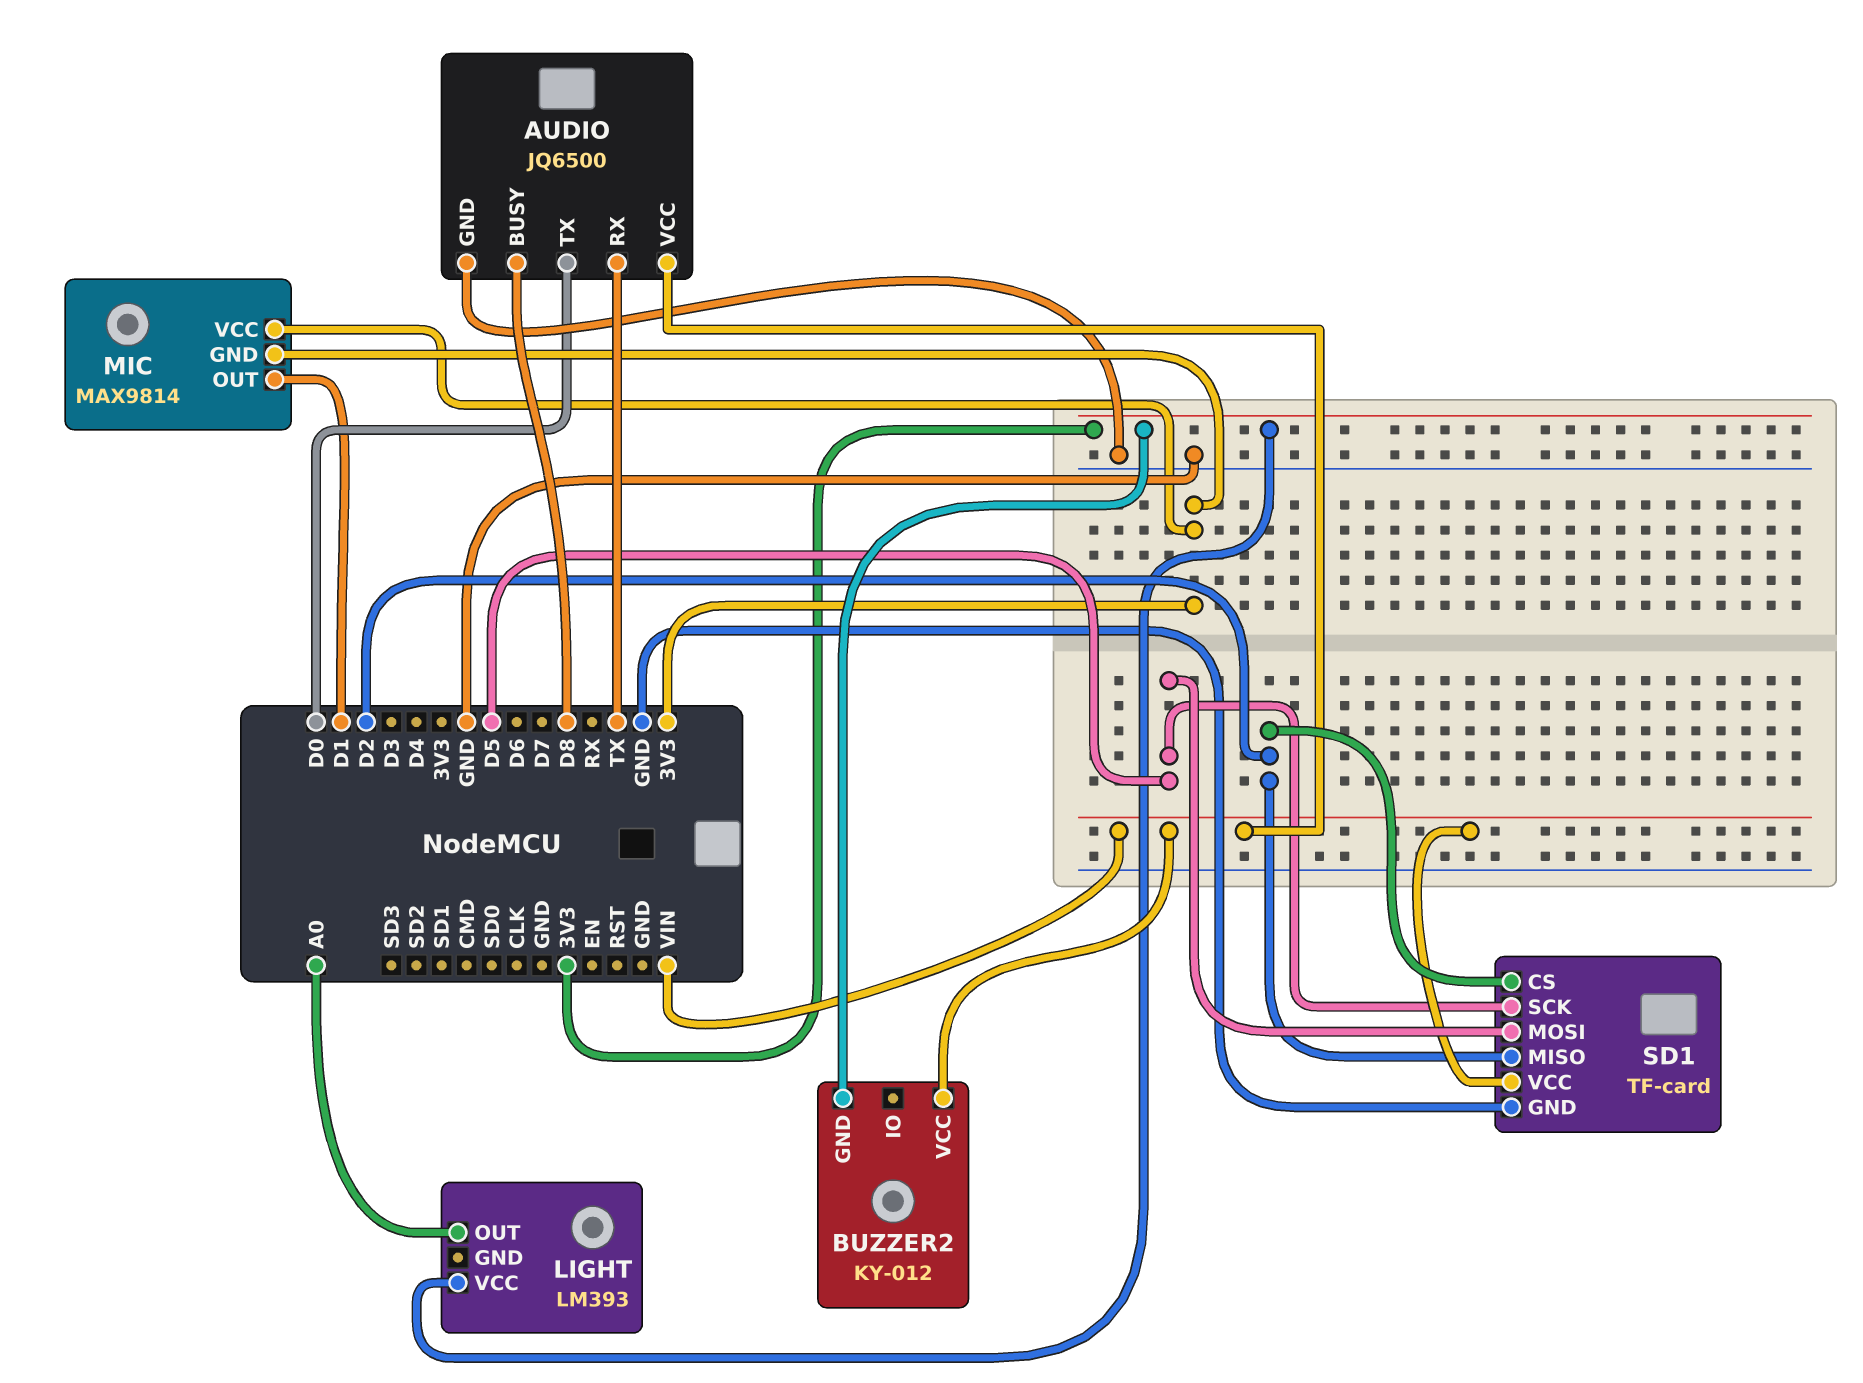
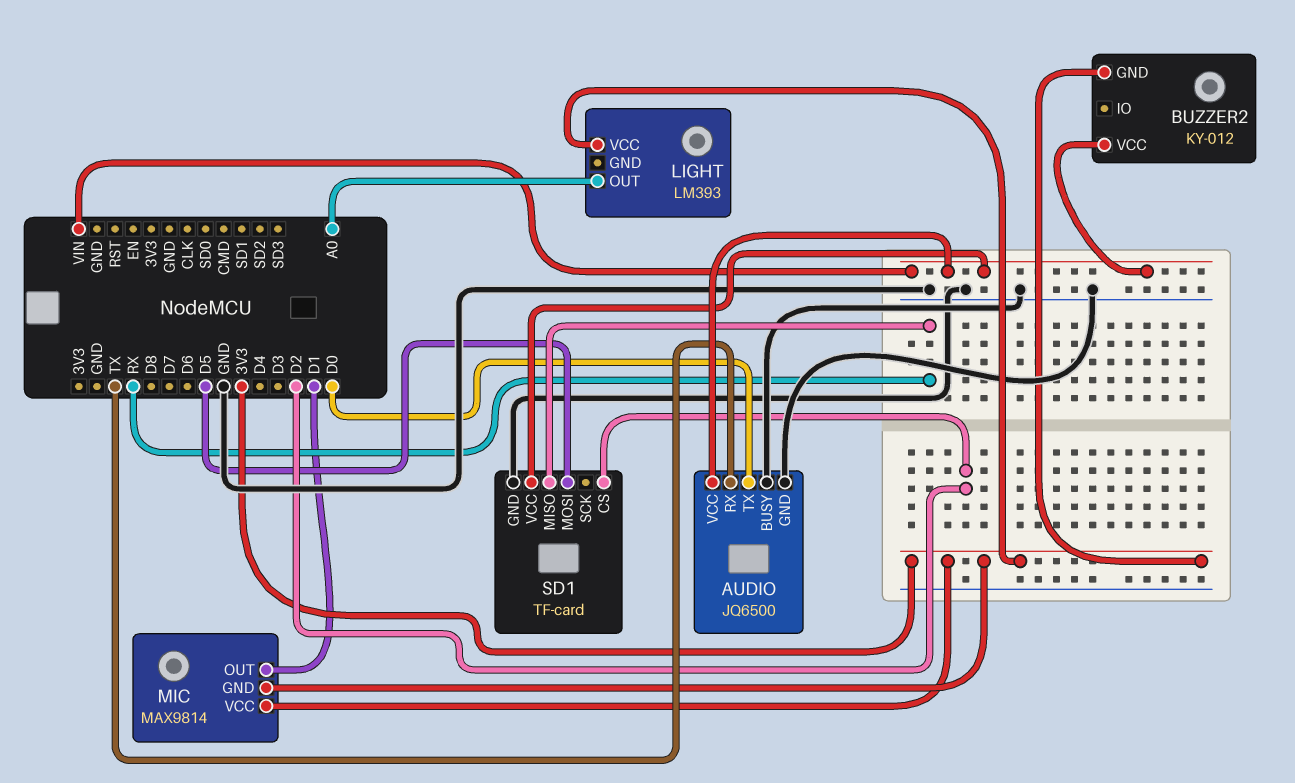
AUDIO pin BUSY: D8 -> GND
SD1 pin MISO: D2 -> RX
SD1 pin SCK: D5 -> none

